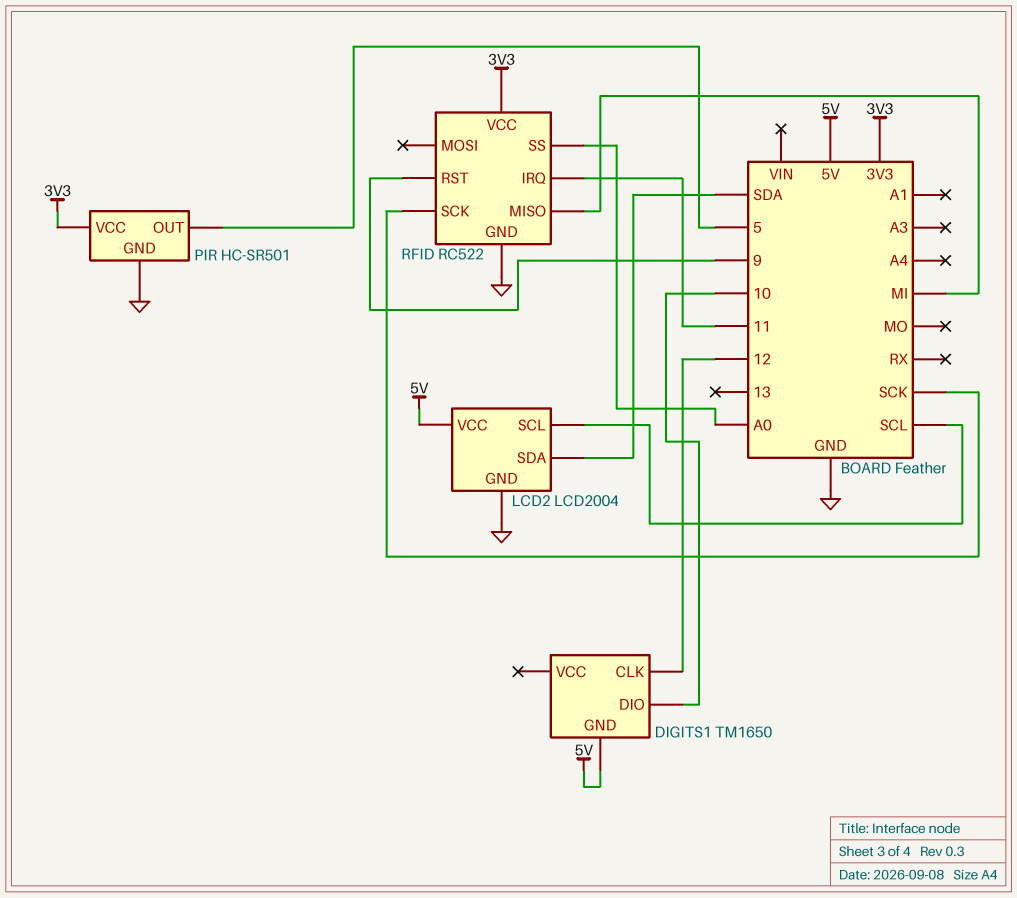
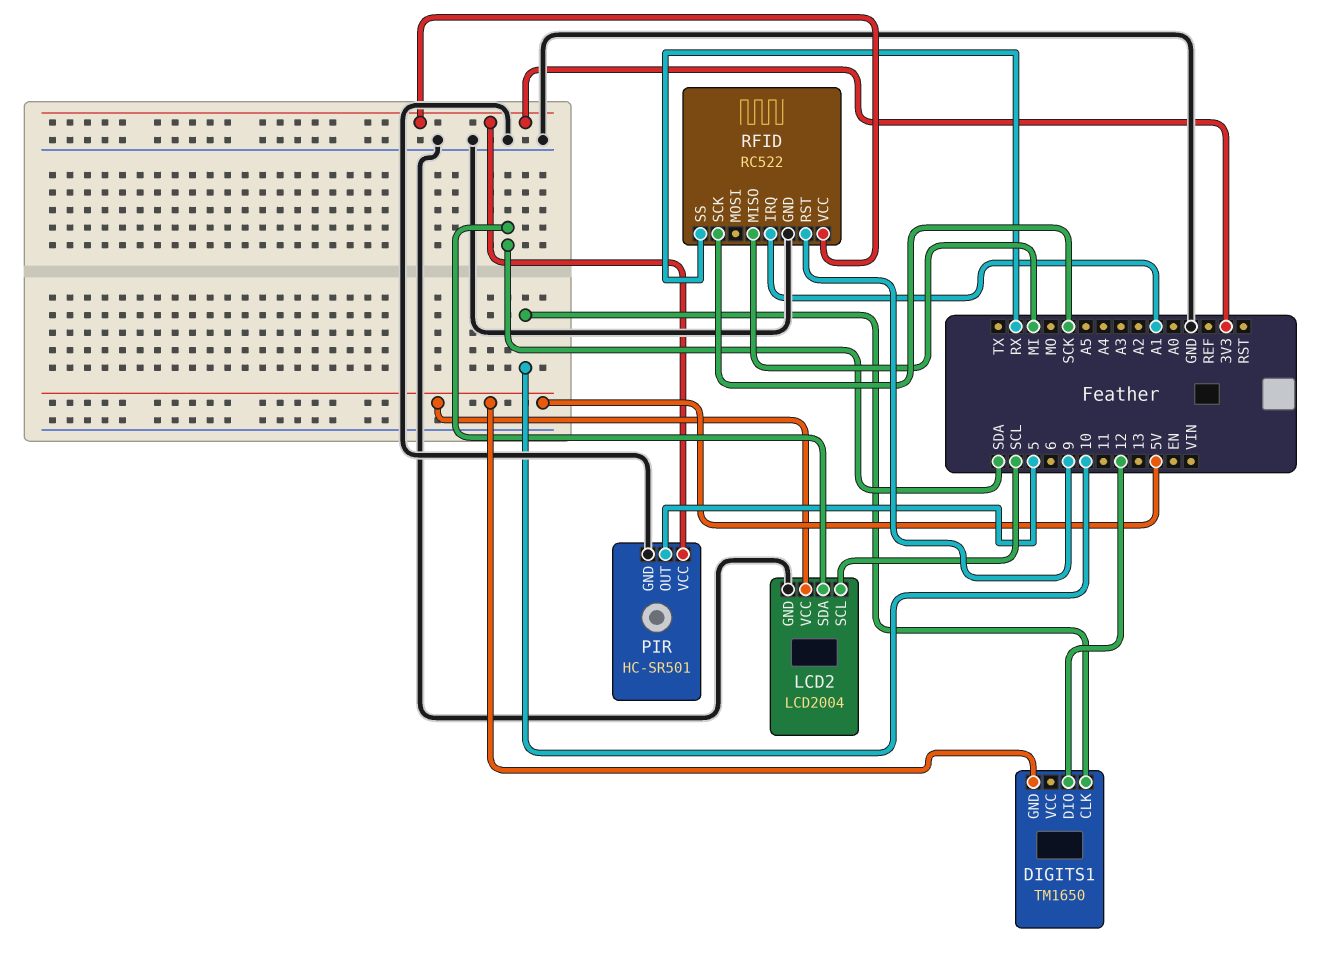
DIGITS1 pin CLK: 12 -> 10
DIGITS1 pin DIO: 10 -> 12
RFID pin IRQ: 11 -> A1
RFID pin SS: A0 -> RX

